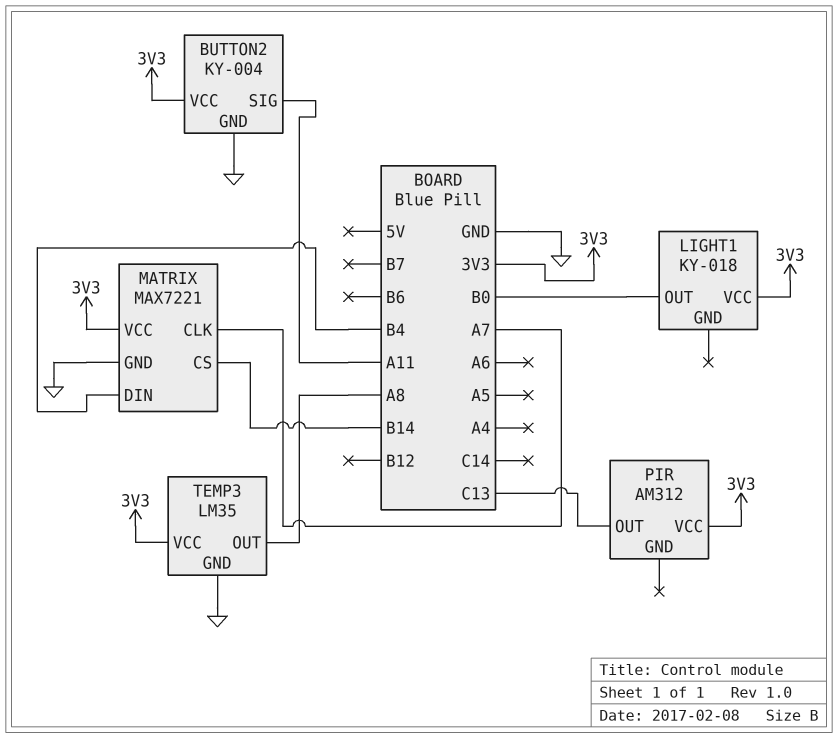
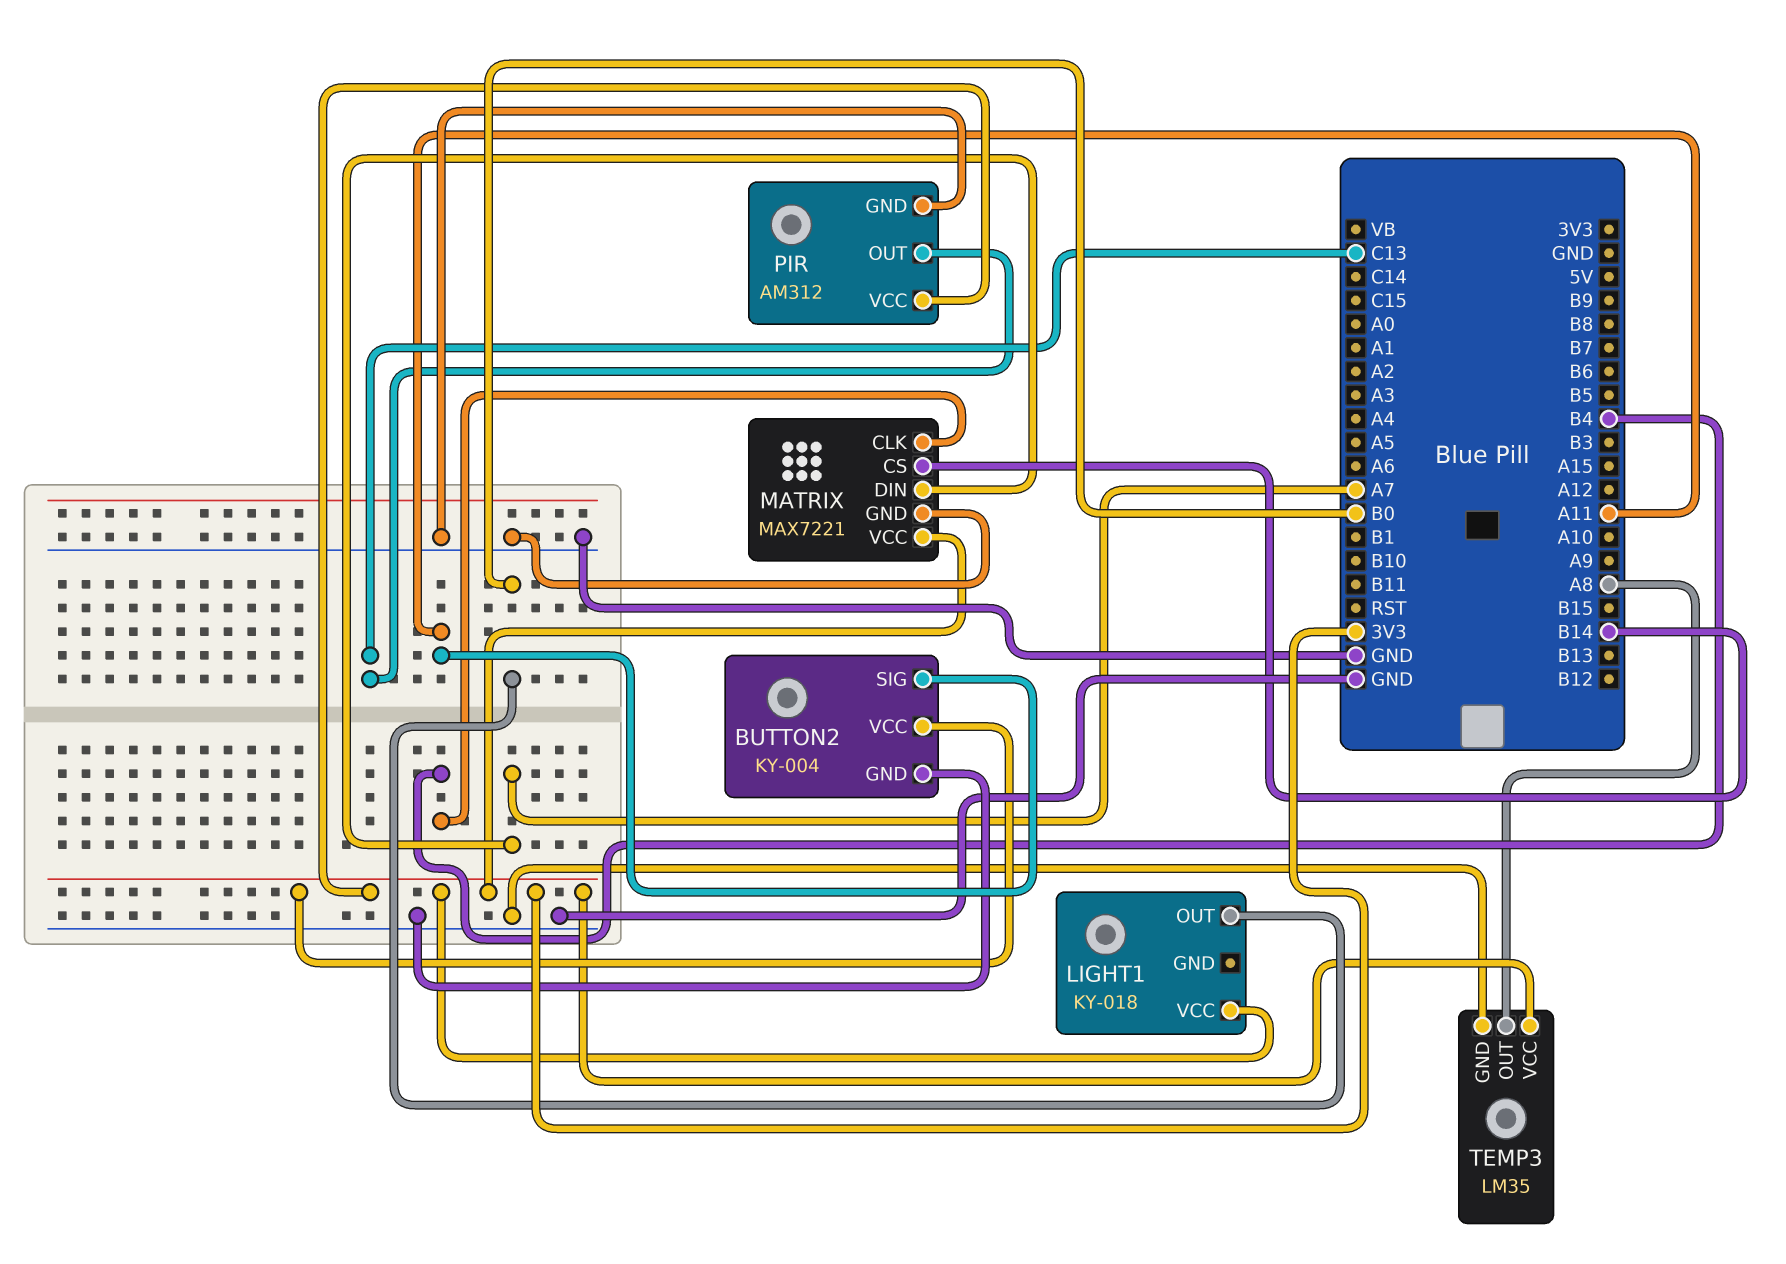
MATRIX pin CLK: A7 -> B4
MATRIX pin DIN: B4 -> A7
PIR pin GND: none -> GND

